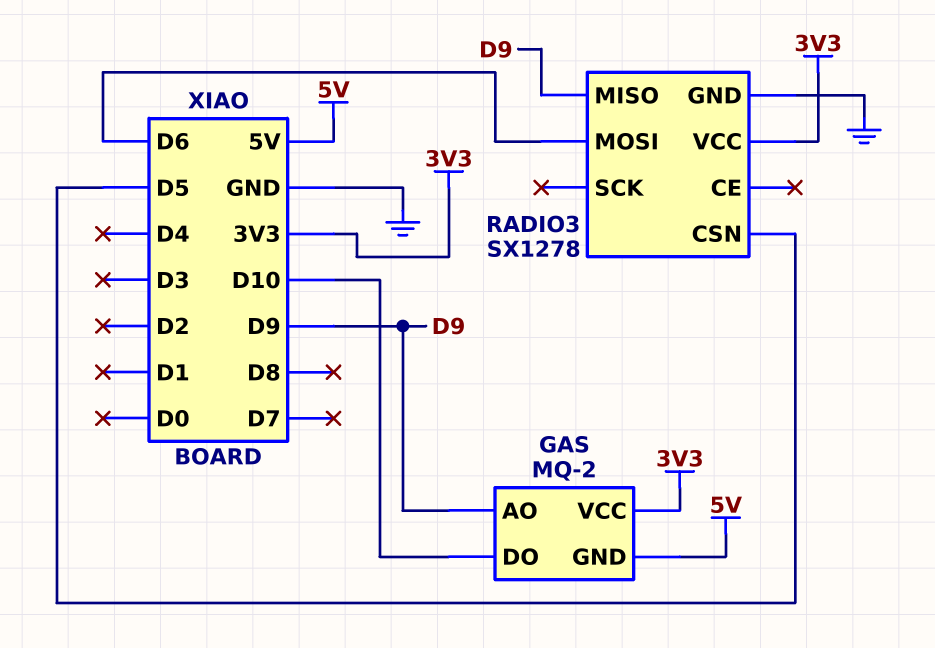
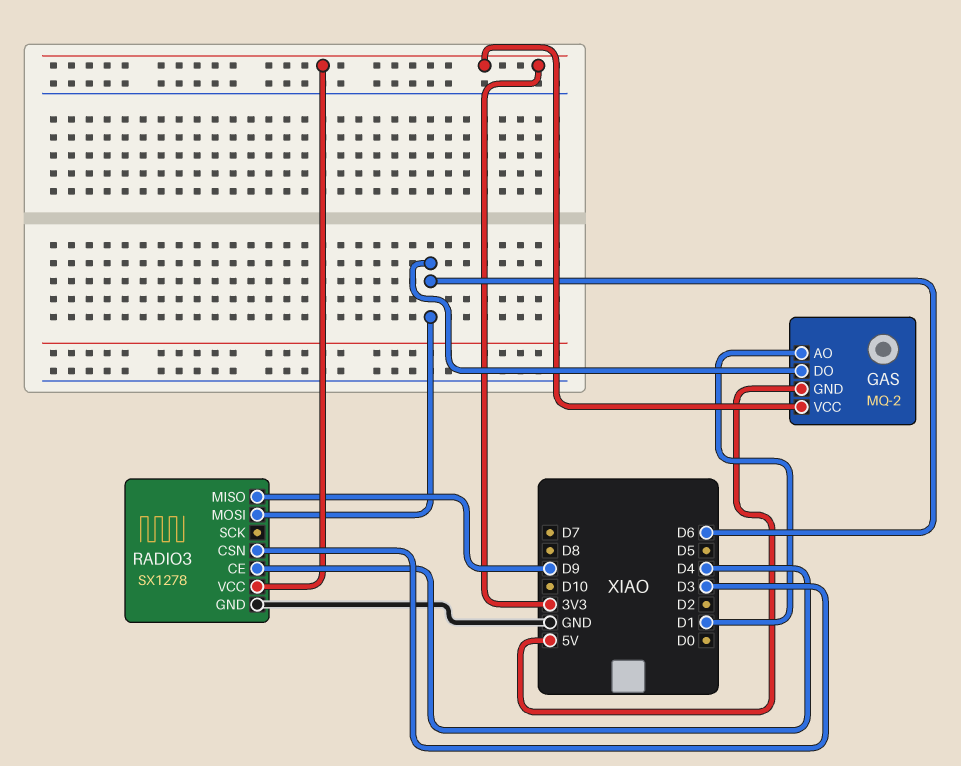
GAS pin AO: D9 -> D1
GAS pin DO: D10 -> D6
RADIO3 pin CE: none -> D4
RADIO3 pin CSN: D5 -> D3

